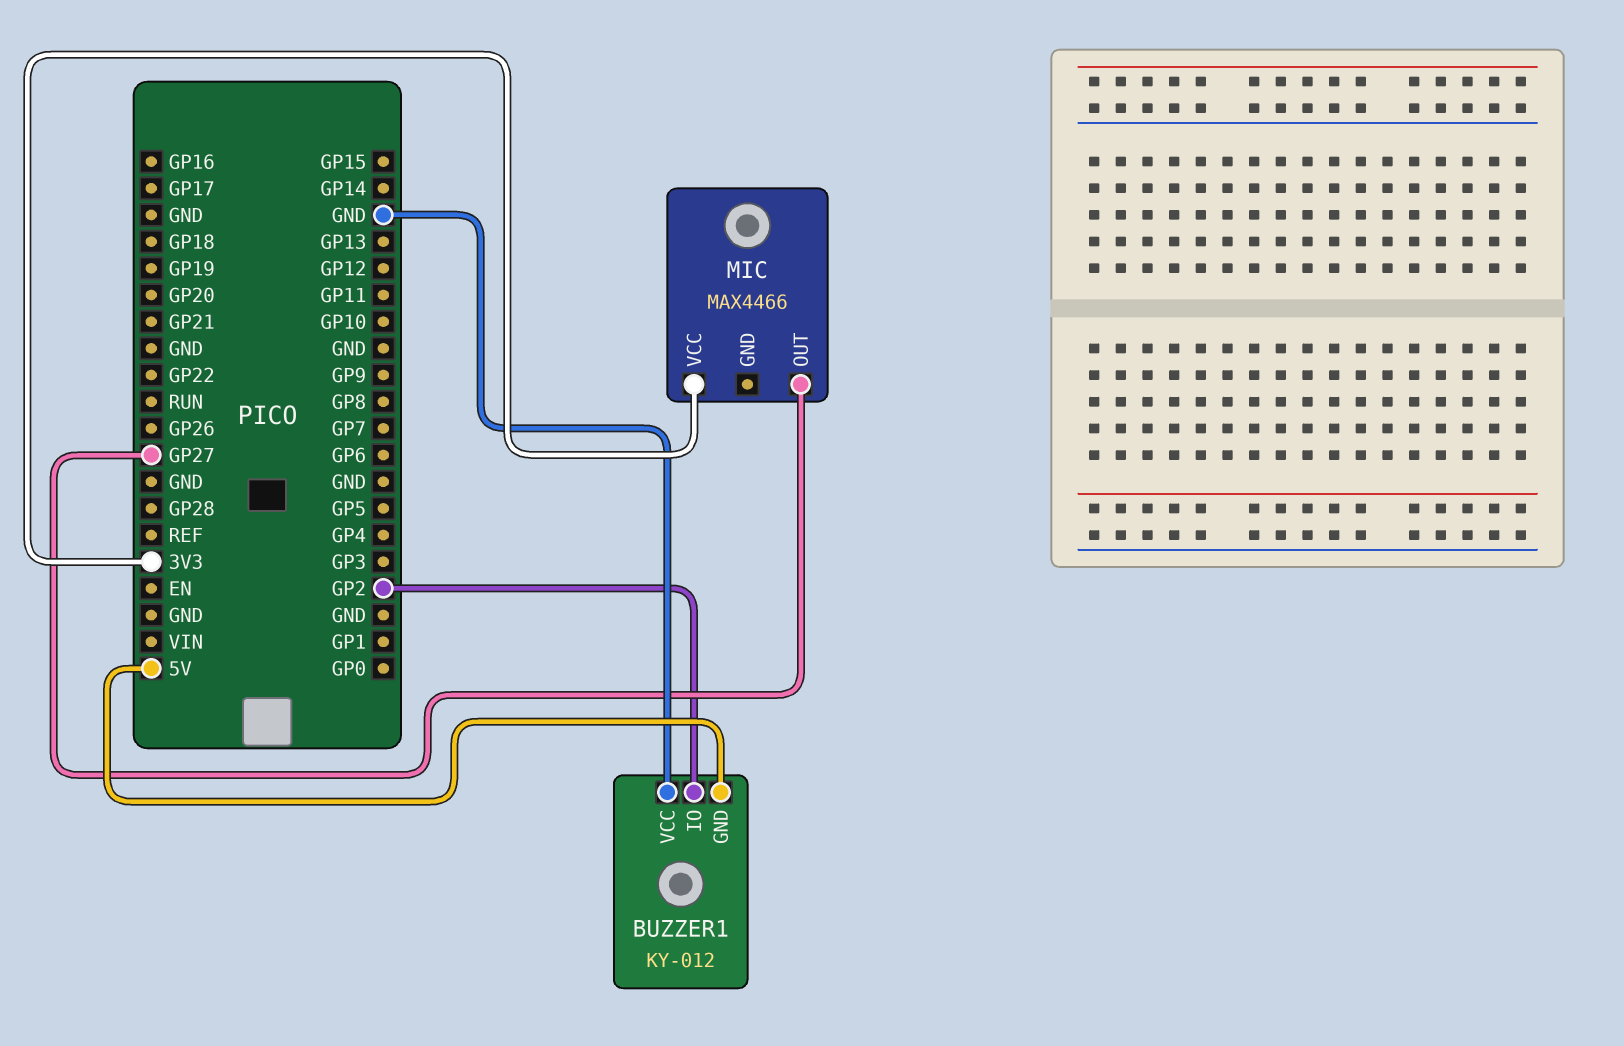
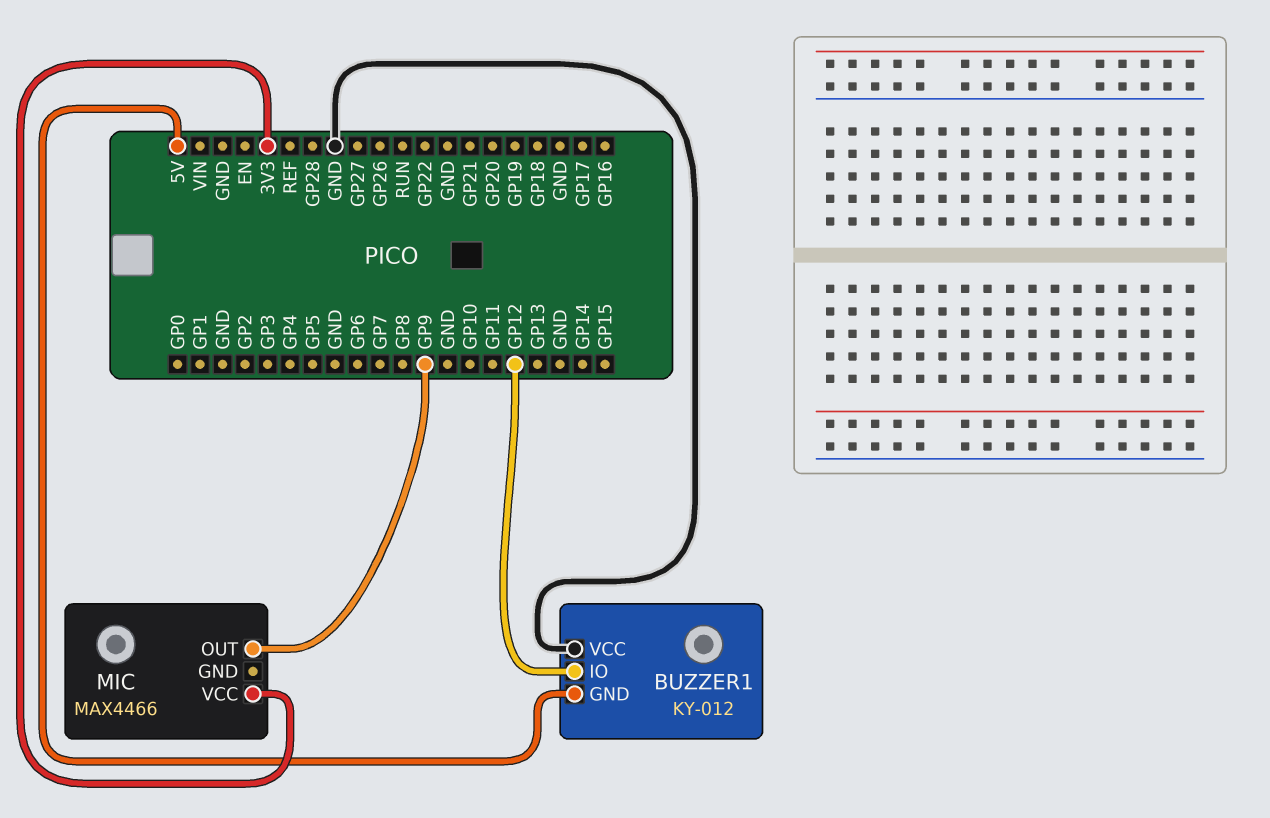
BUZZER1 pin IO: GP2 -> GP12
MIC pin OUT: GP27 -> GP9

